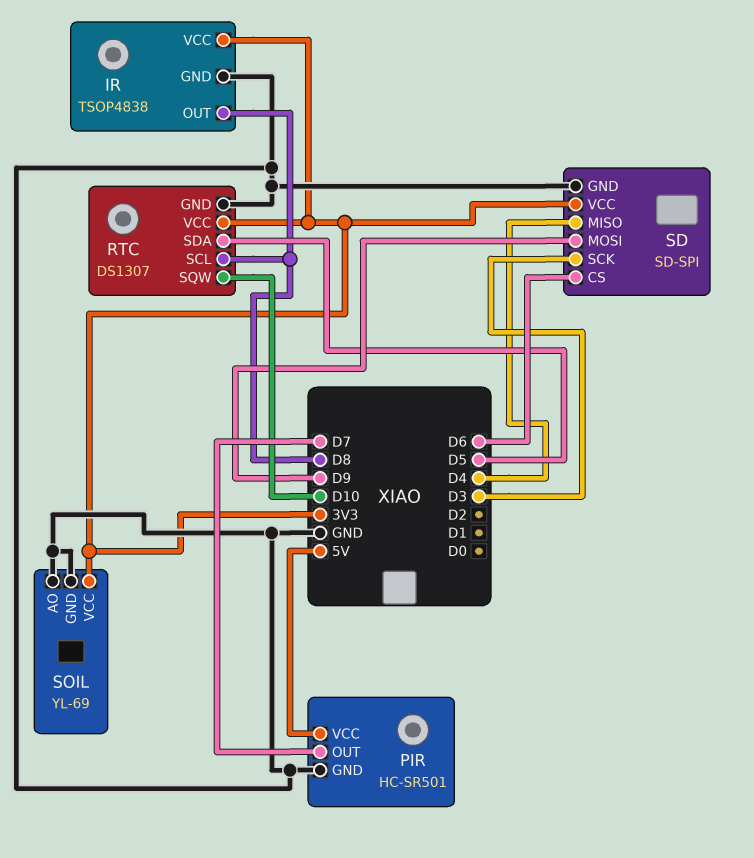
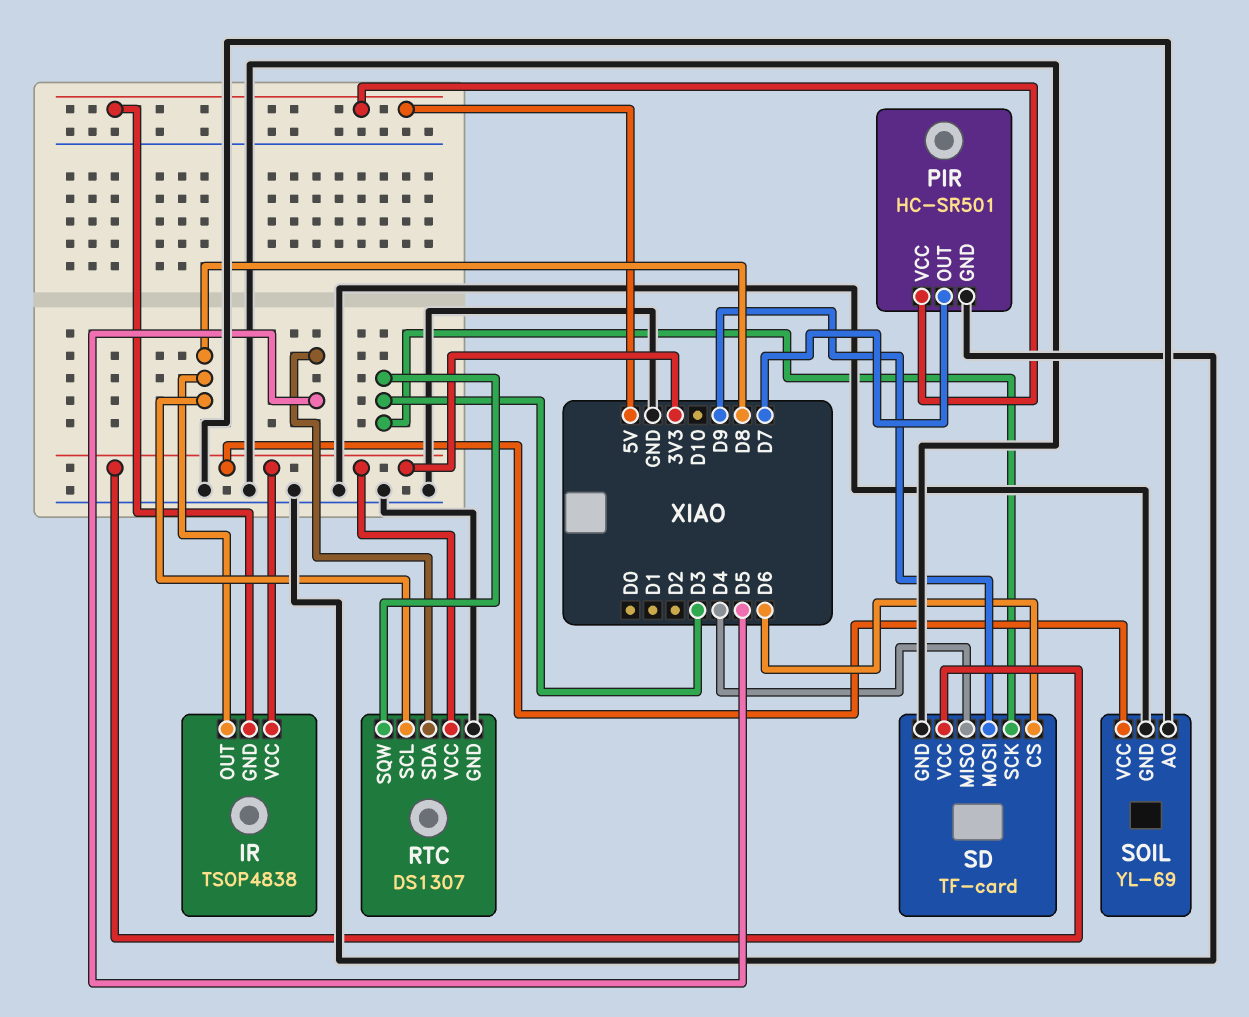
IR pin GND: GND -> 5V
RTC pin SQW: D10 -> D3
SD: SD-SPI -> TF-card

